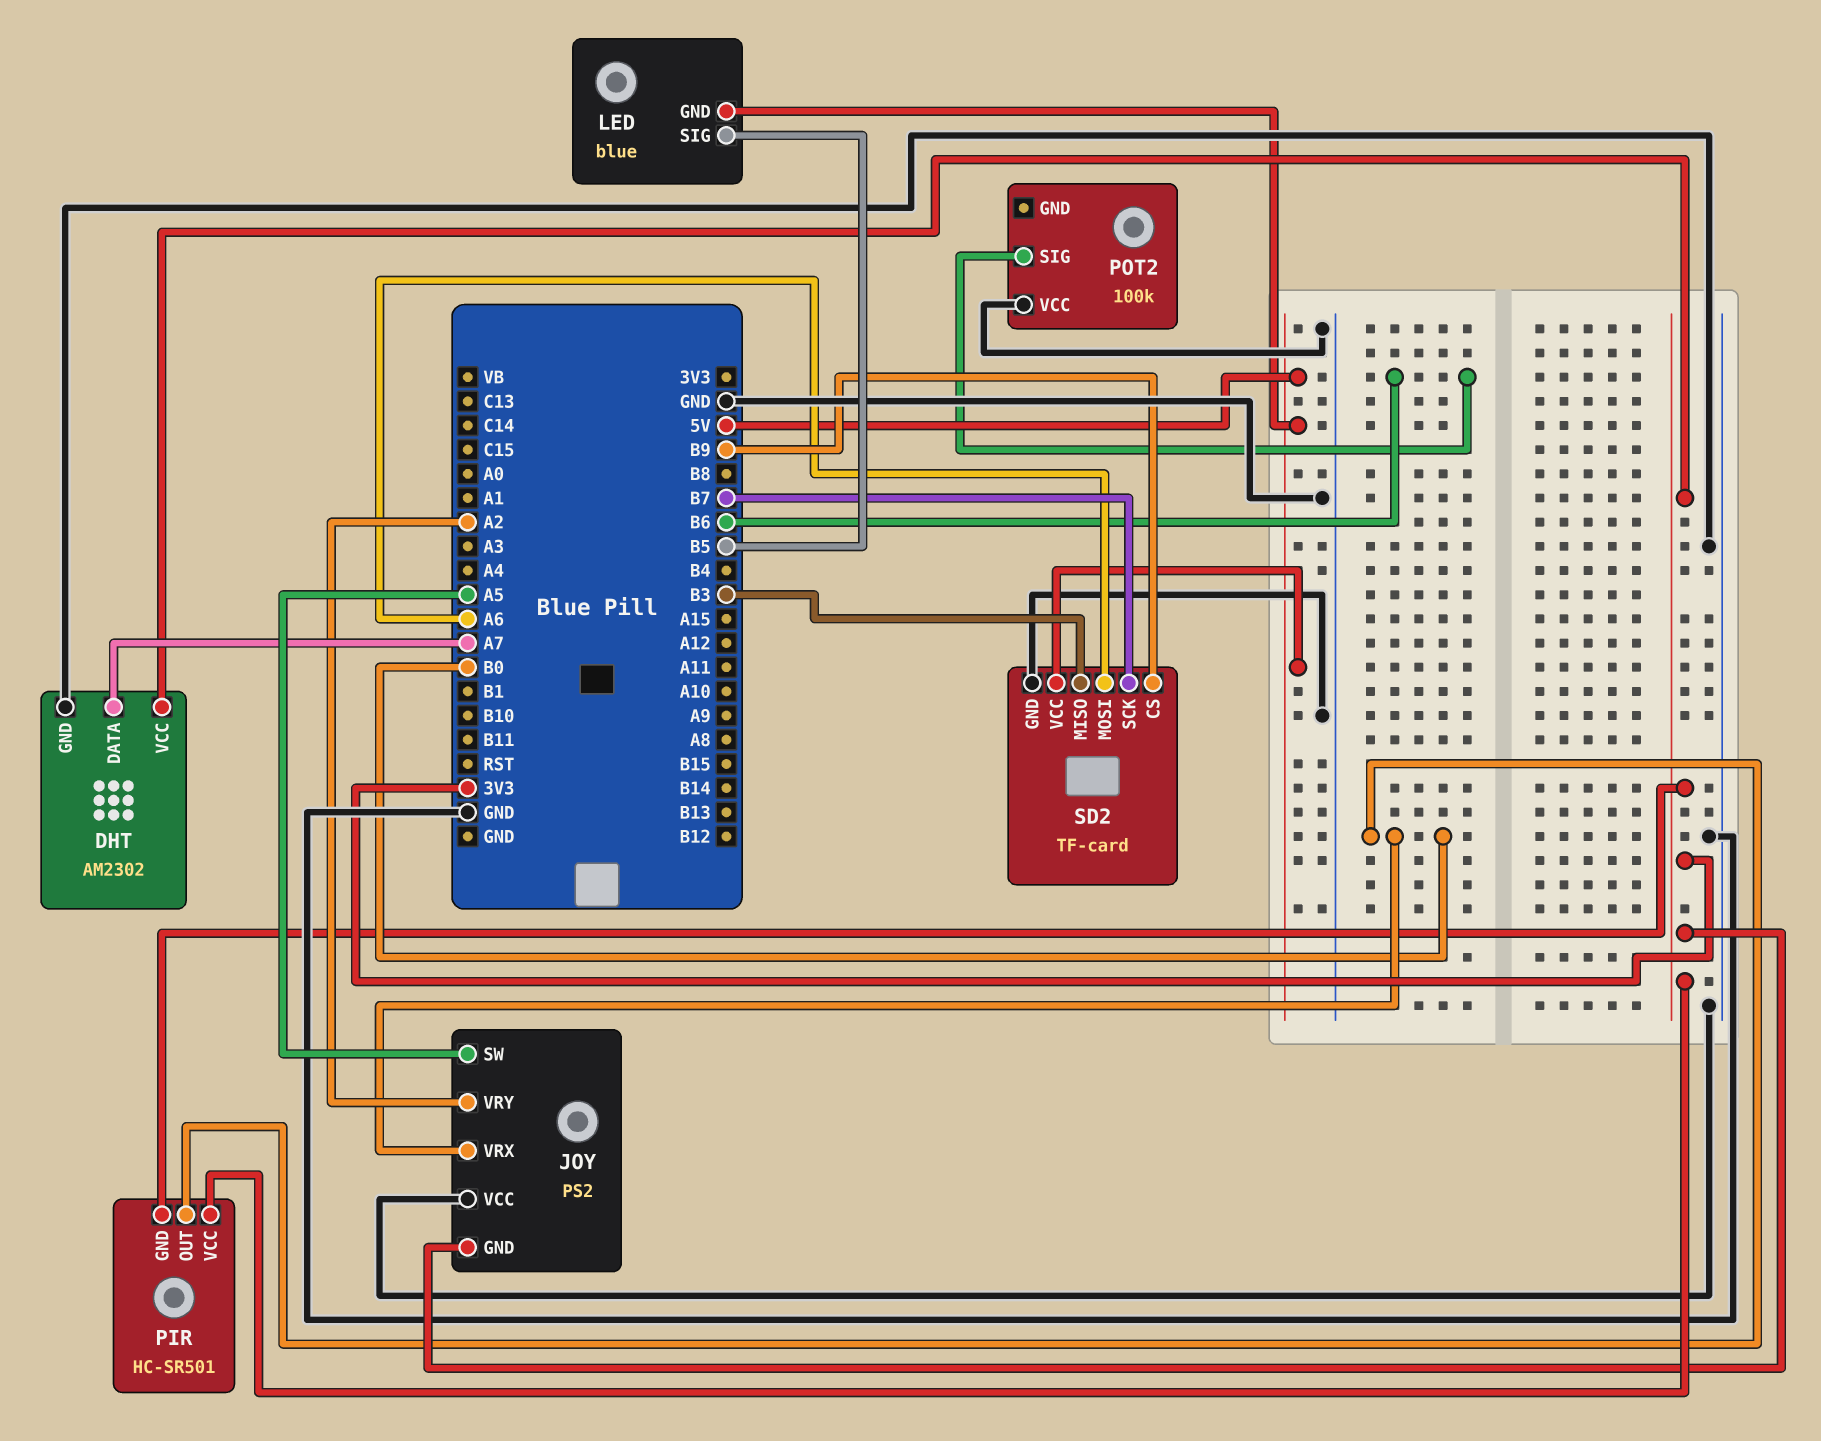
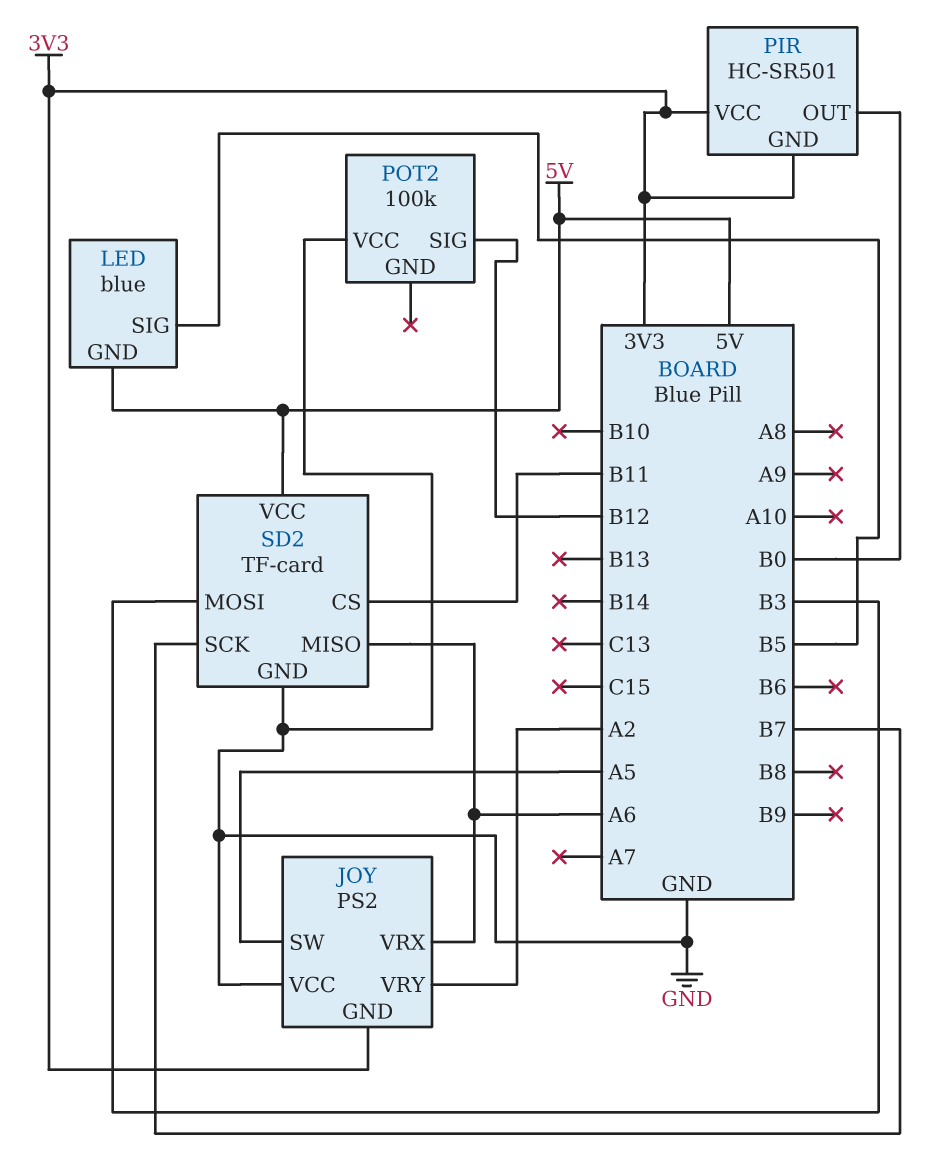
DHT: AM2302 -> none
DHT pin DATA: A7 -> none
DHT pin GND: GND -> none
DHT pin VCC: 3V3 -> none
JOY pin VRX: B0 -> A6
POT2 pin SIG: B6 -> B12
SD2 pin CS: B9 -> B11
SD2 pin MISO: B3 -> A6
SD2 pin MOSI: A6 -> B3

